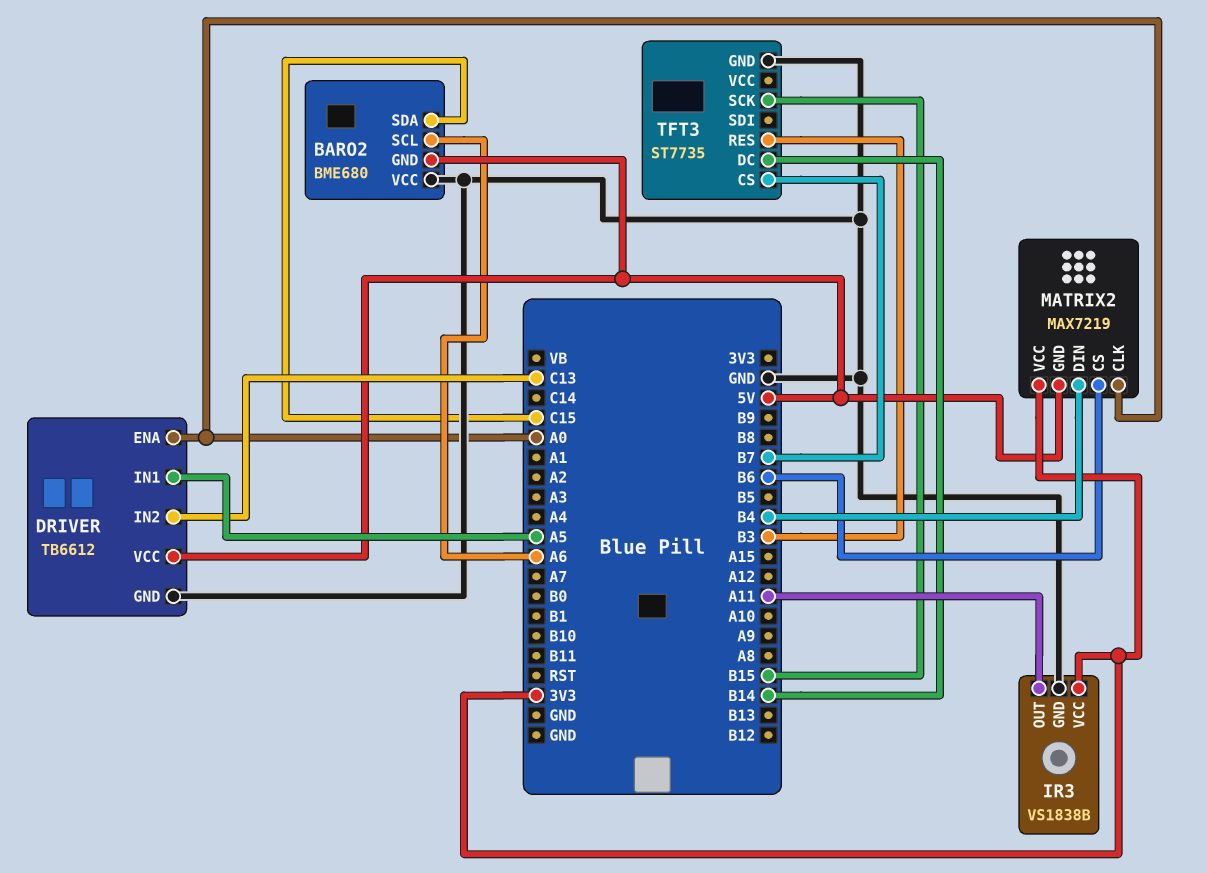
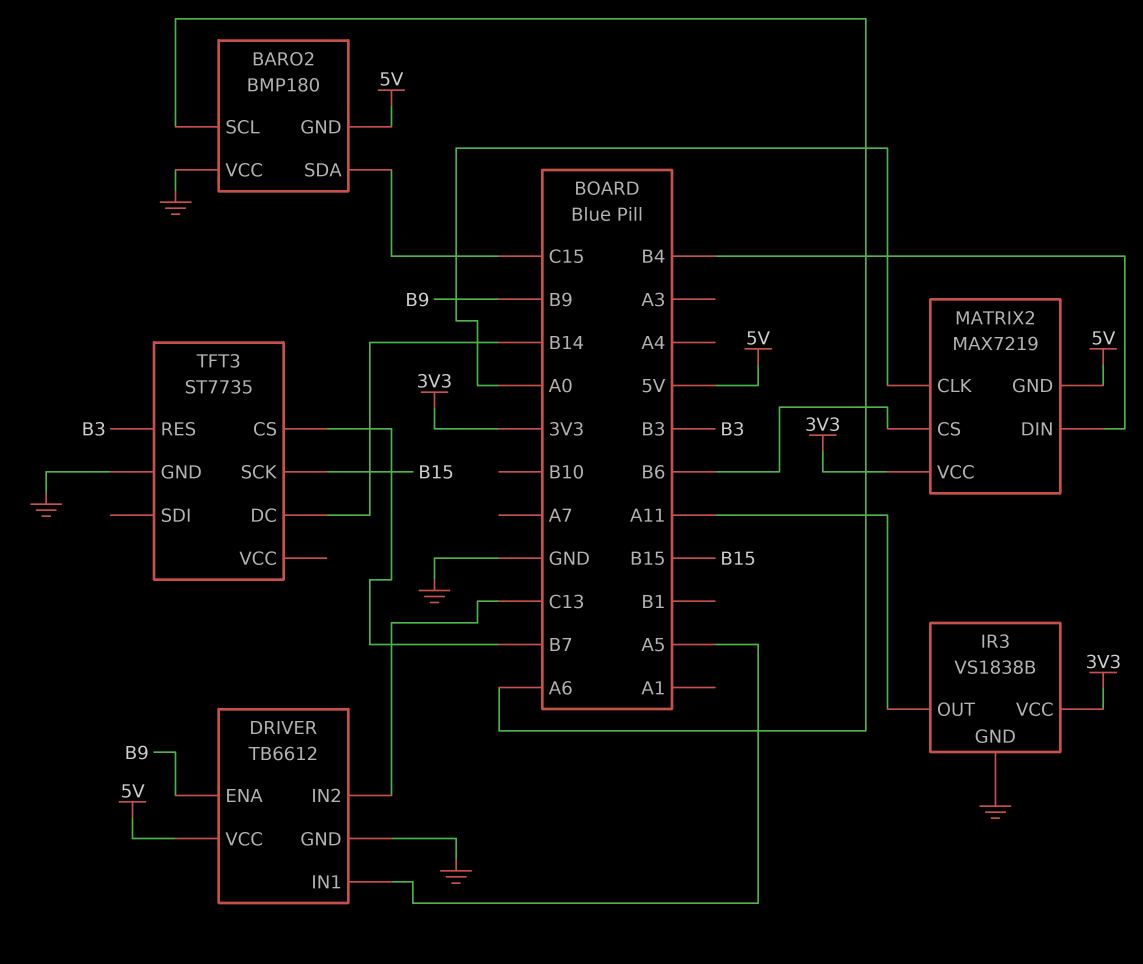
BARO2: BME680 -> BMP180
DRIVER pin ENA: A0 -> B9

